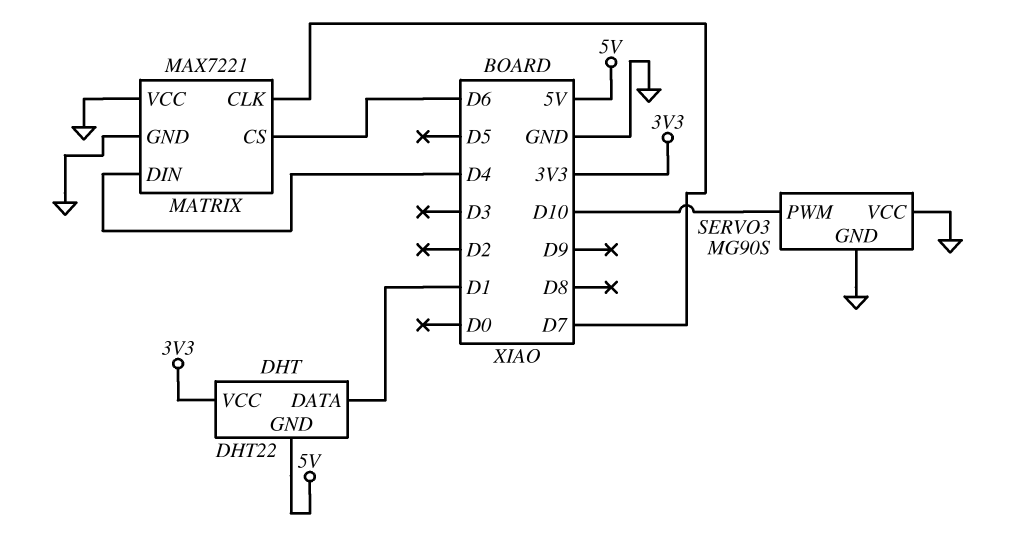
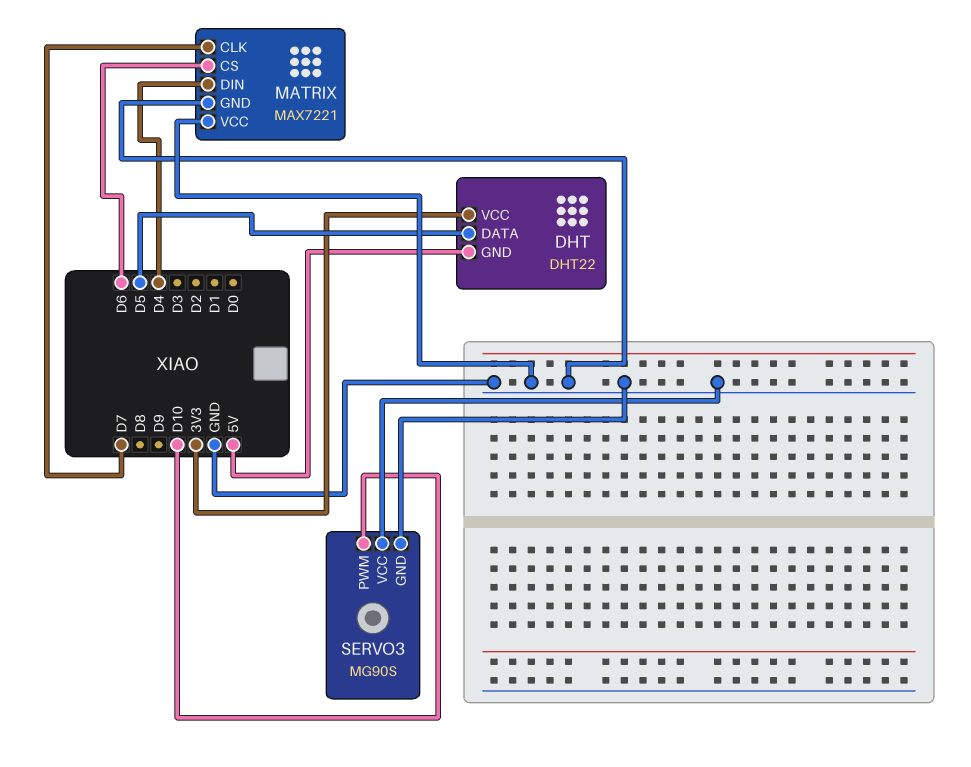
DHT pin DATA: D1 -> D5

